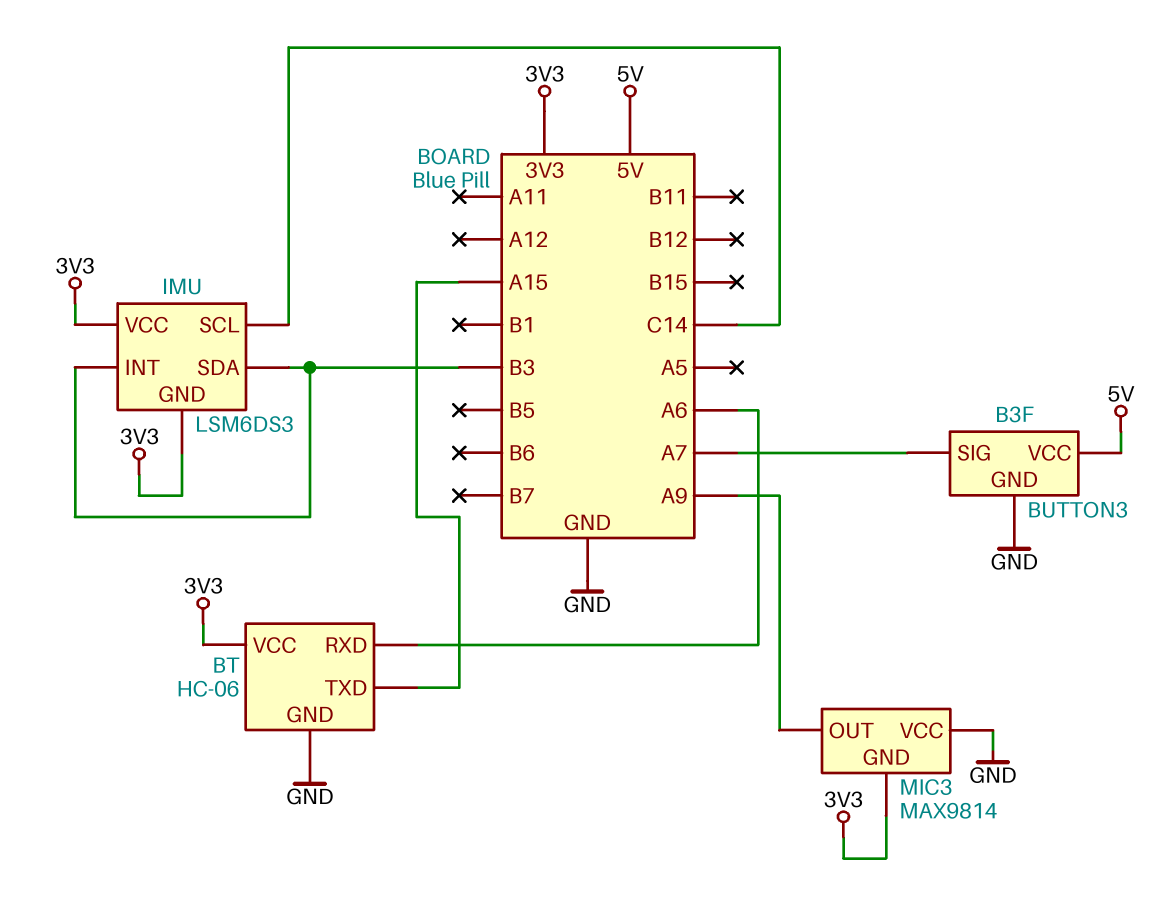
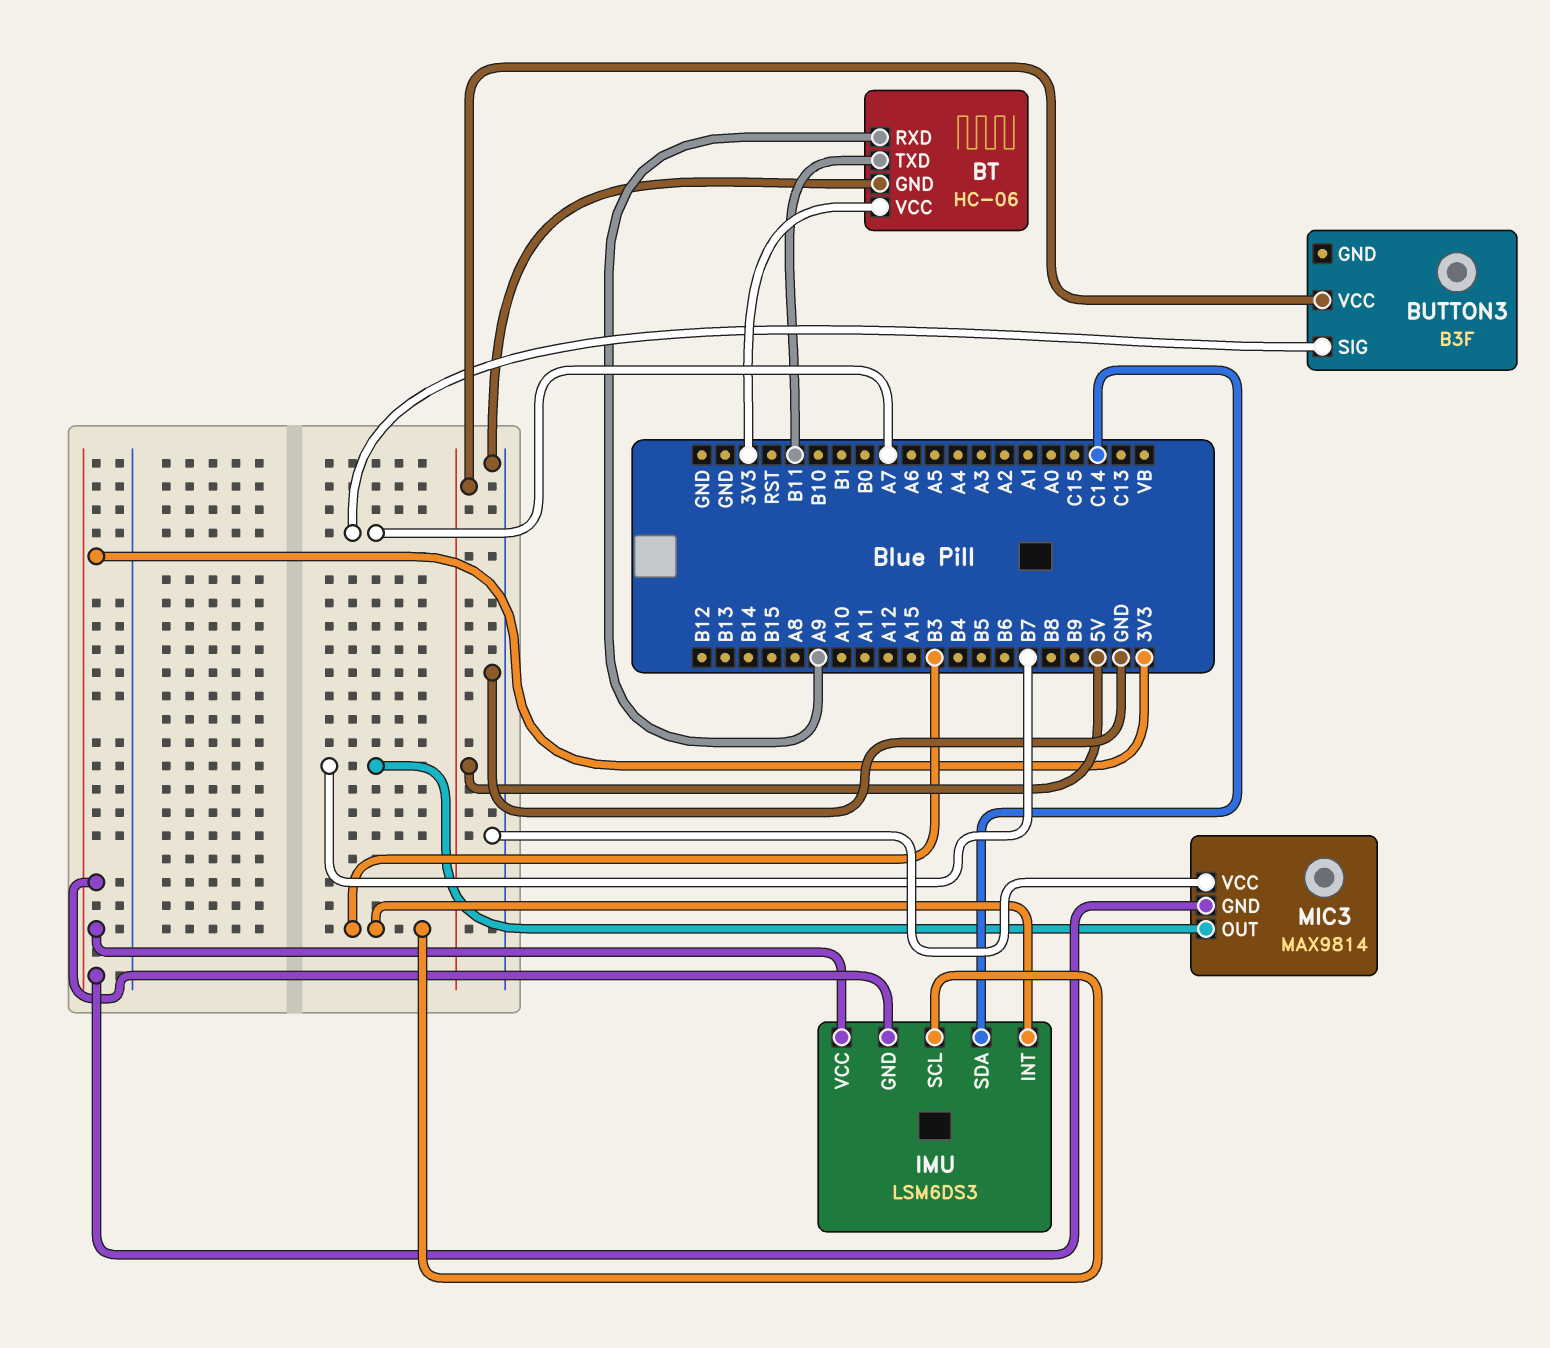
BT pin RXD: A6 -> A9
BT pin TXD: A15 -> B11
BUTTON3 pin GND: GND -> none
IMU pin SCL: C14 -> B3
IMU pin SDA: B3 -> C14
MIC3 pin OUT: A9 -> B7

